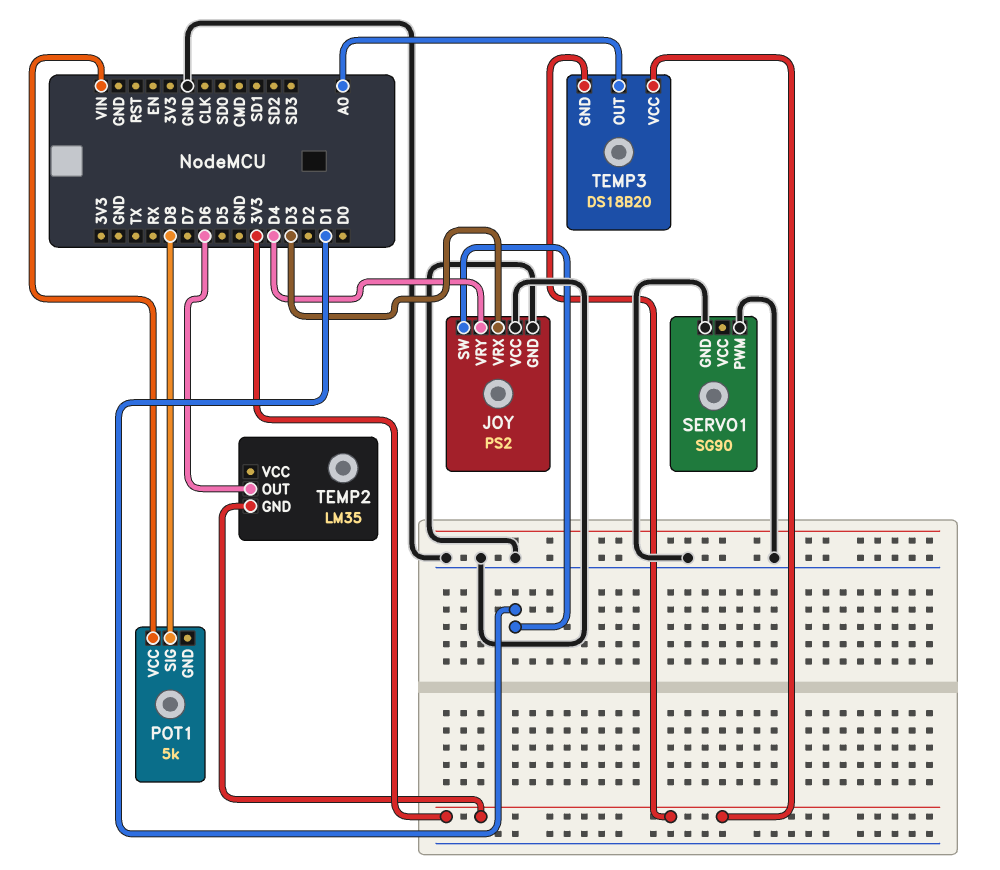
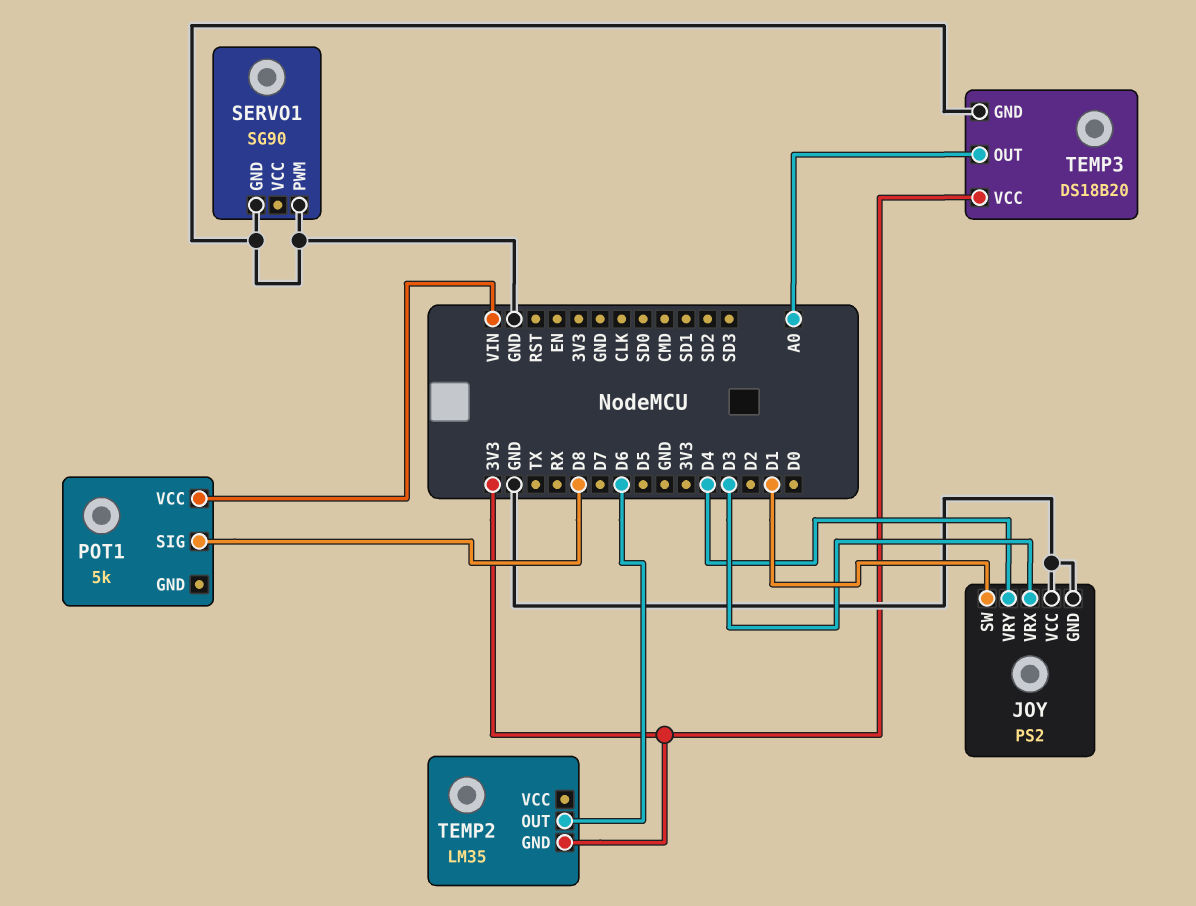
TEMP3 pin GND: 3V3 -> GND

